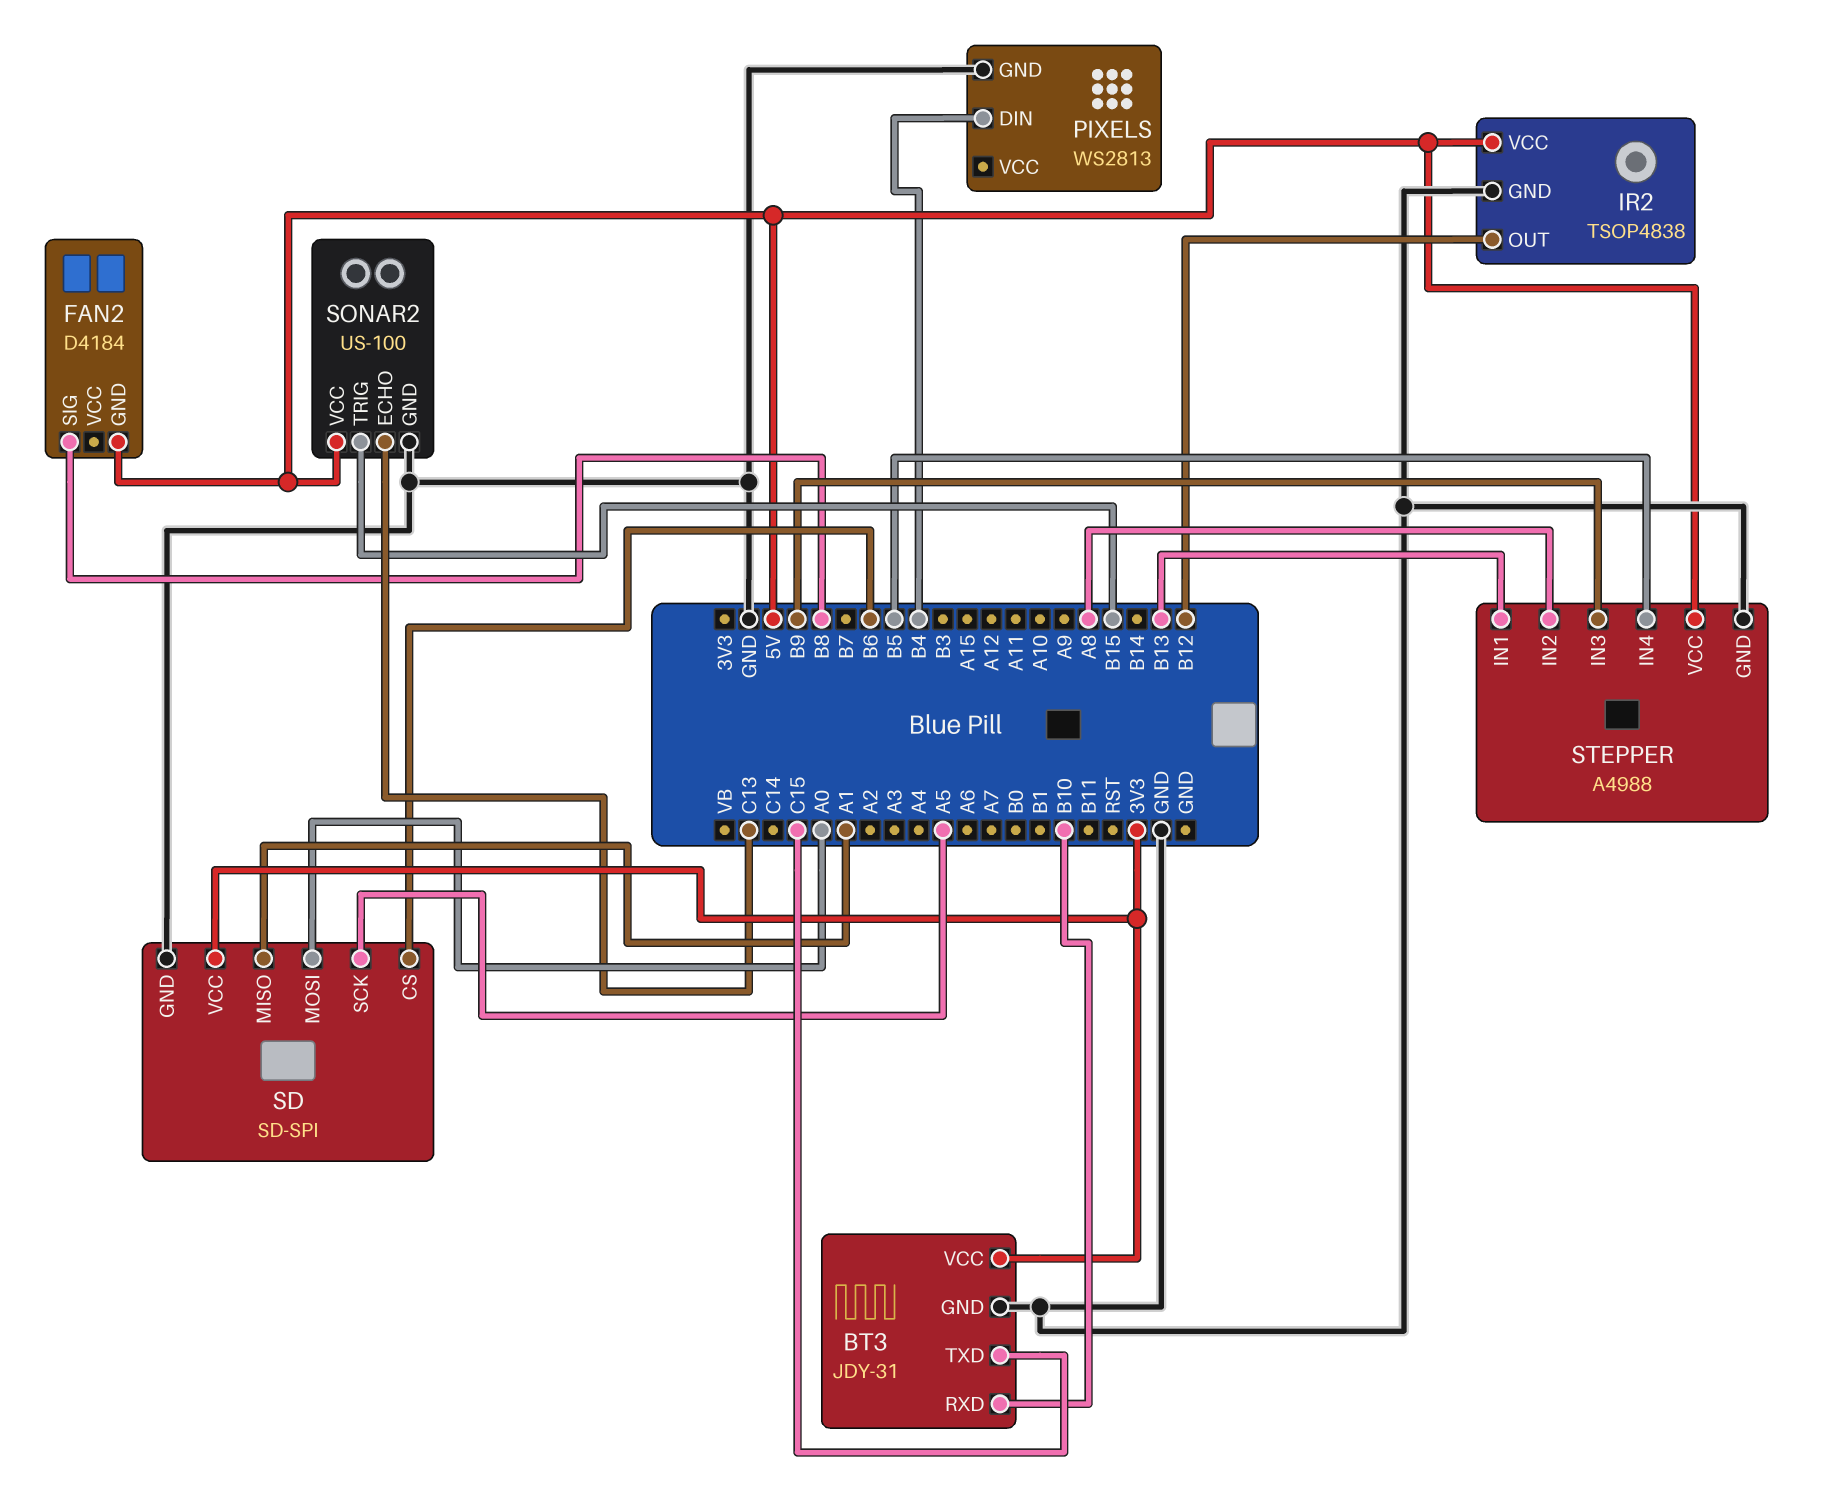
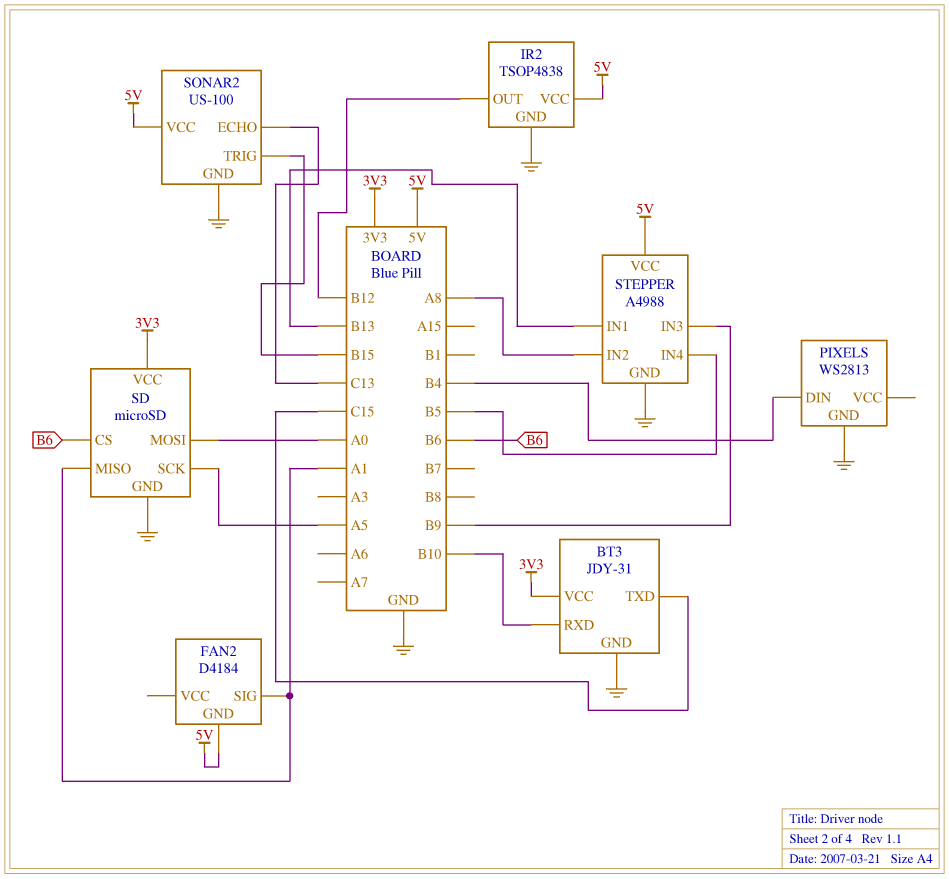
FAN2 pin SIG: B8 -> A1
SD: SD-SPI -> microSD

